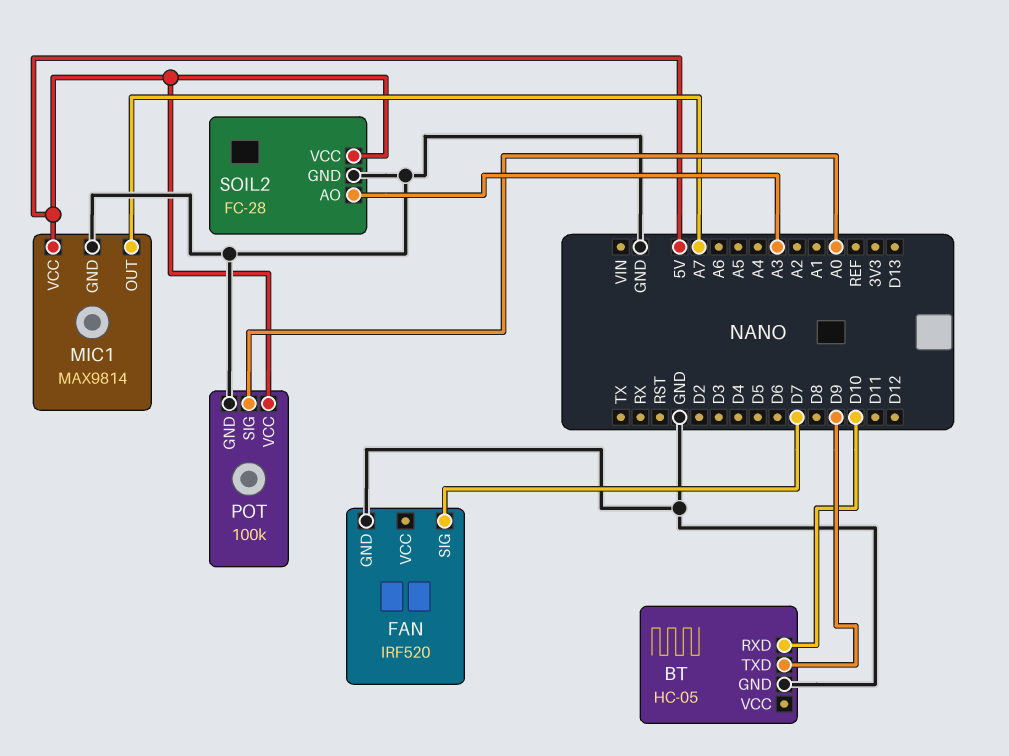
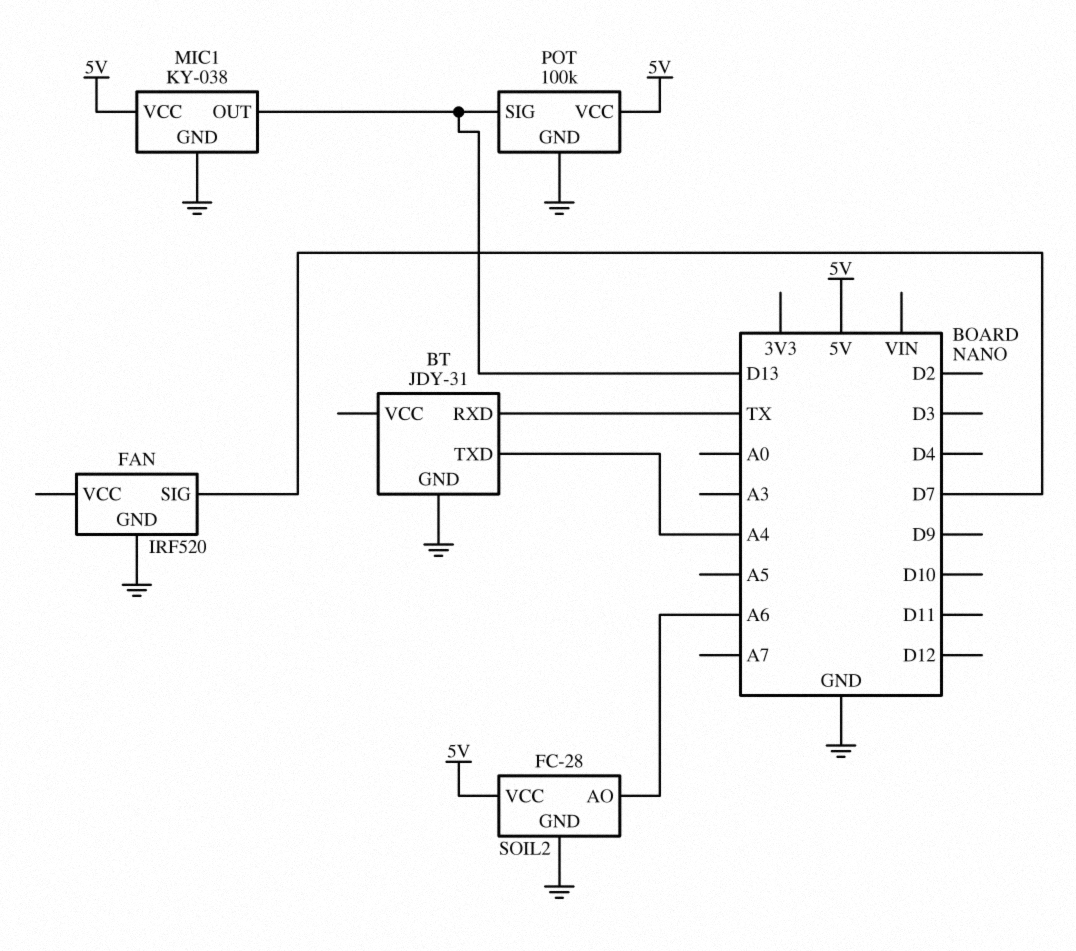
BT: HC-05 -> JDY-31
BT pin RXD: D10 -> TX
BT pin TXD: D9 -> A4
MIC1: MAX9814 -> KY-038
MIC1 pin OUT: A7 -> D13
POT pin SIG: A0 -> D13
SOIL2 pin AO: A3 -> A6

